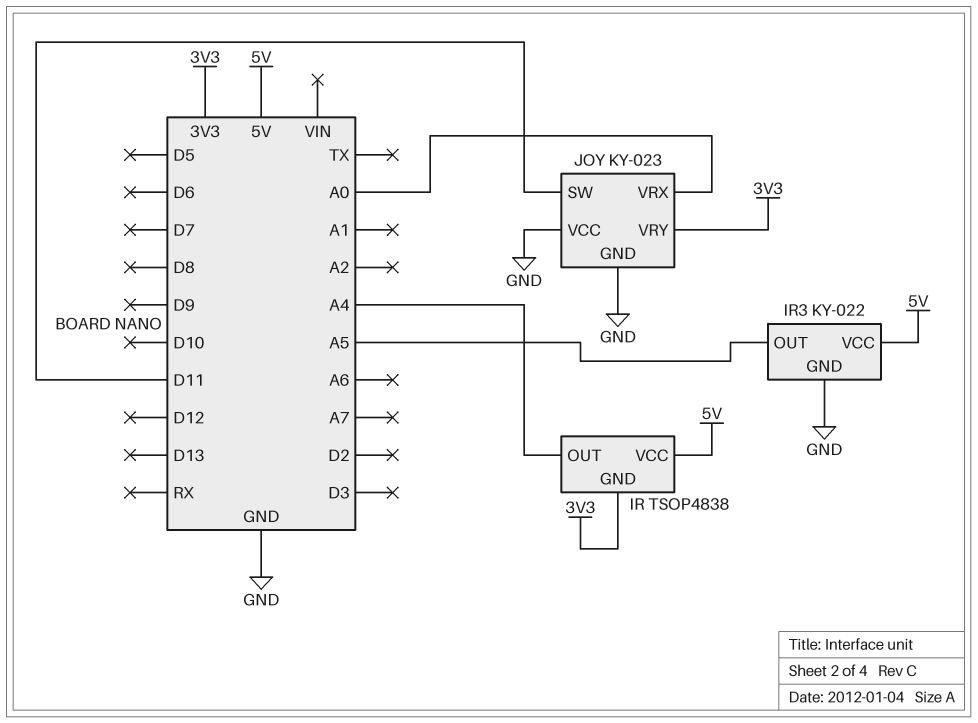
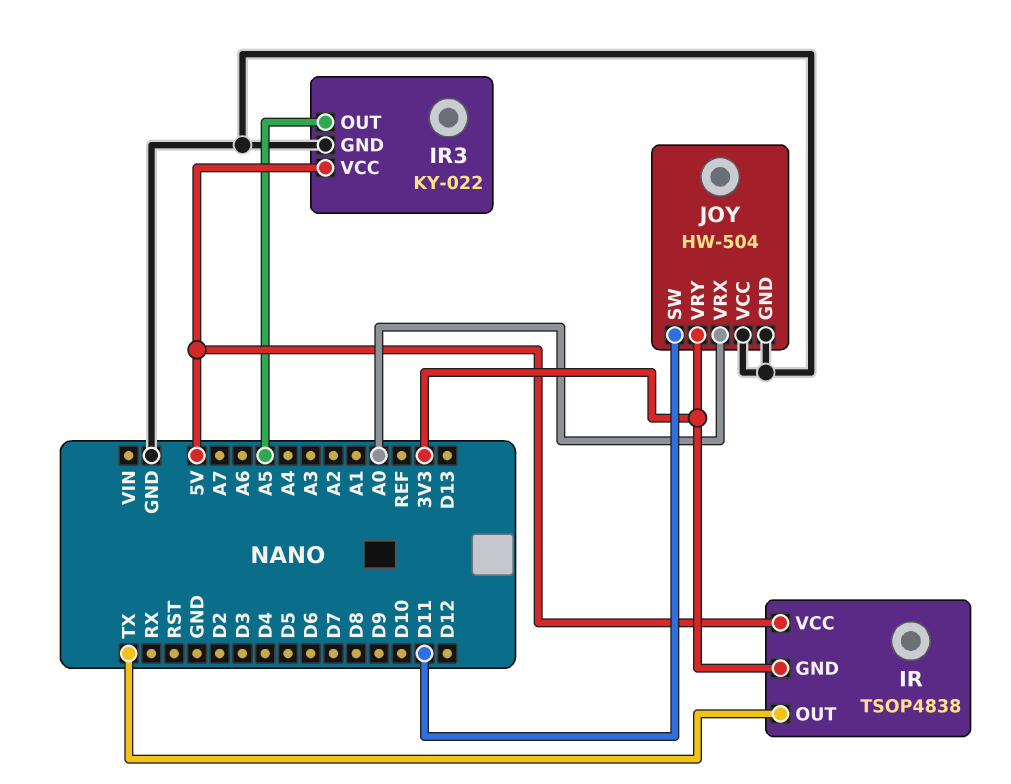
IR pin OUT: A4 -> TX
JOY: KY-023 -> HW-504

